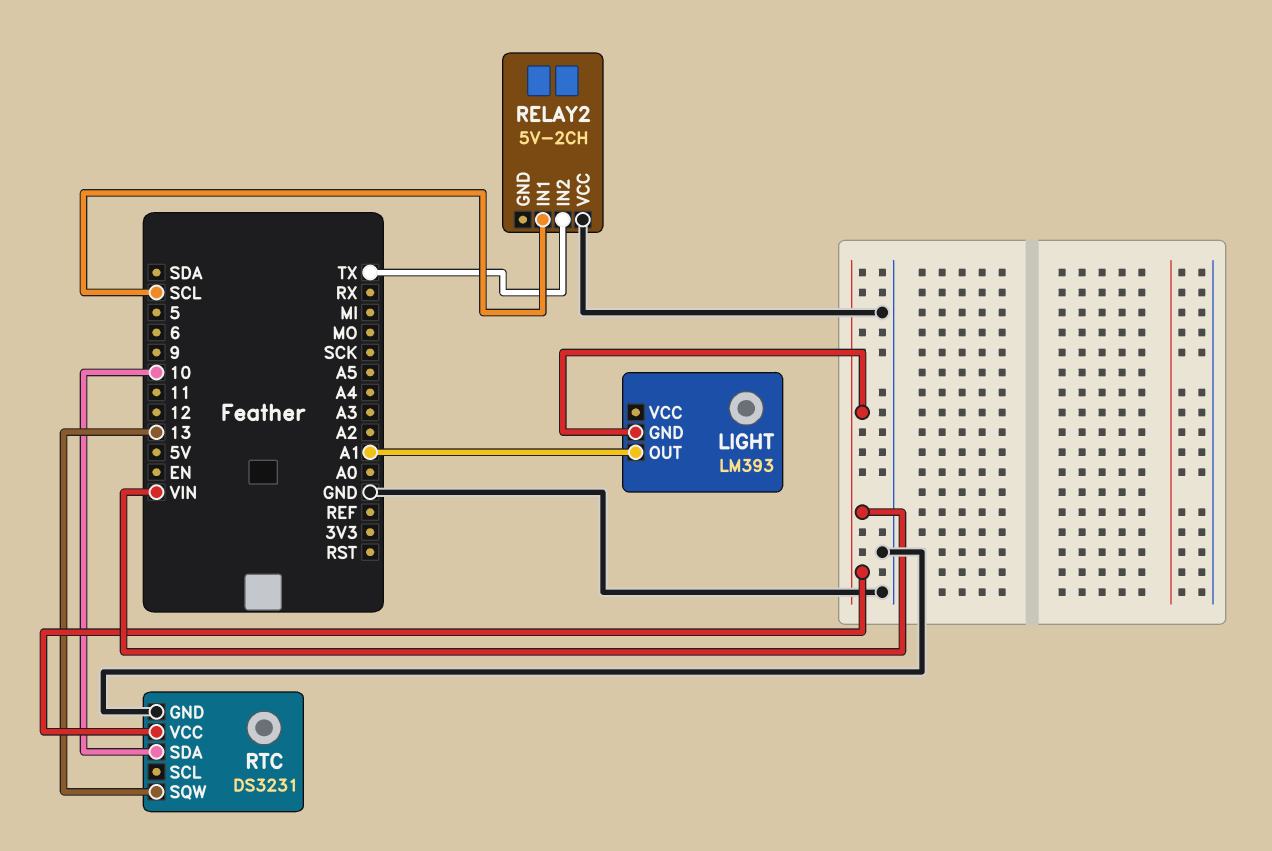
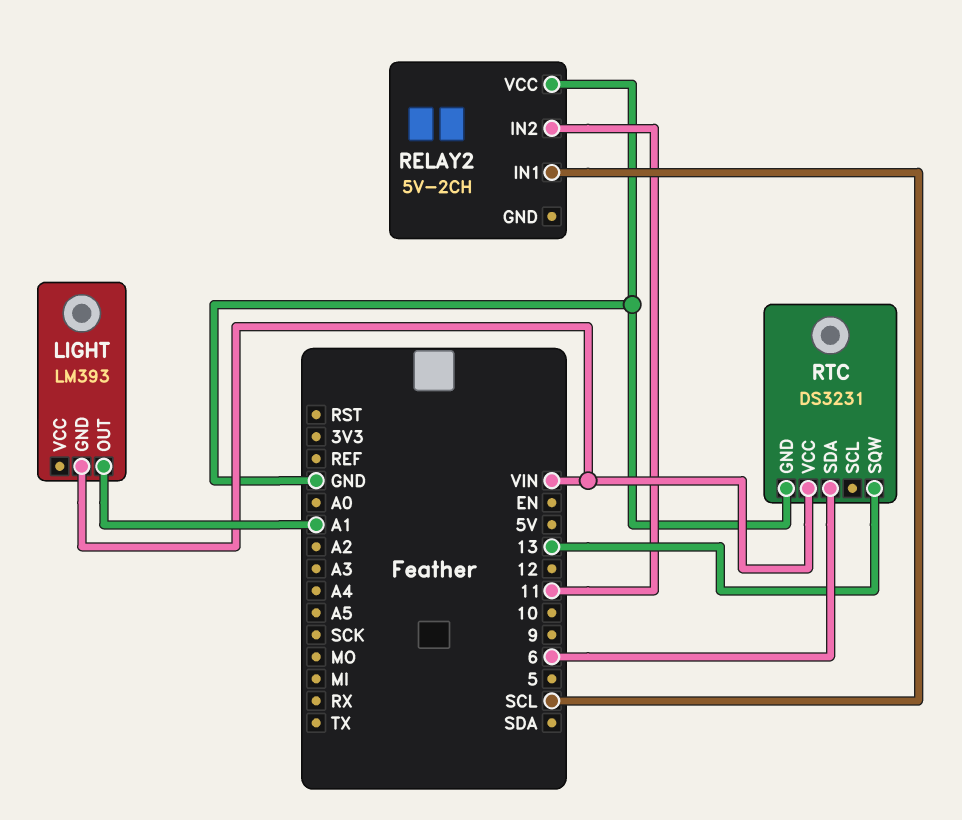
RELAY2 pin IN2: TX -> 11
RTC pin SDA: 10 -> 6

